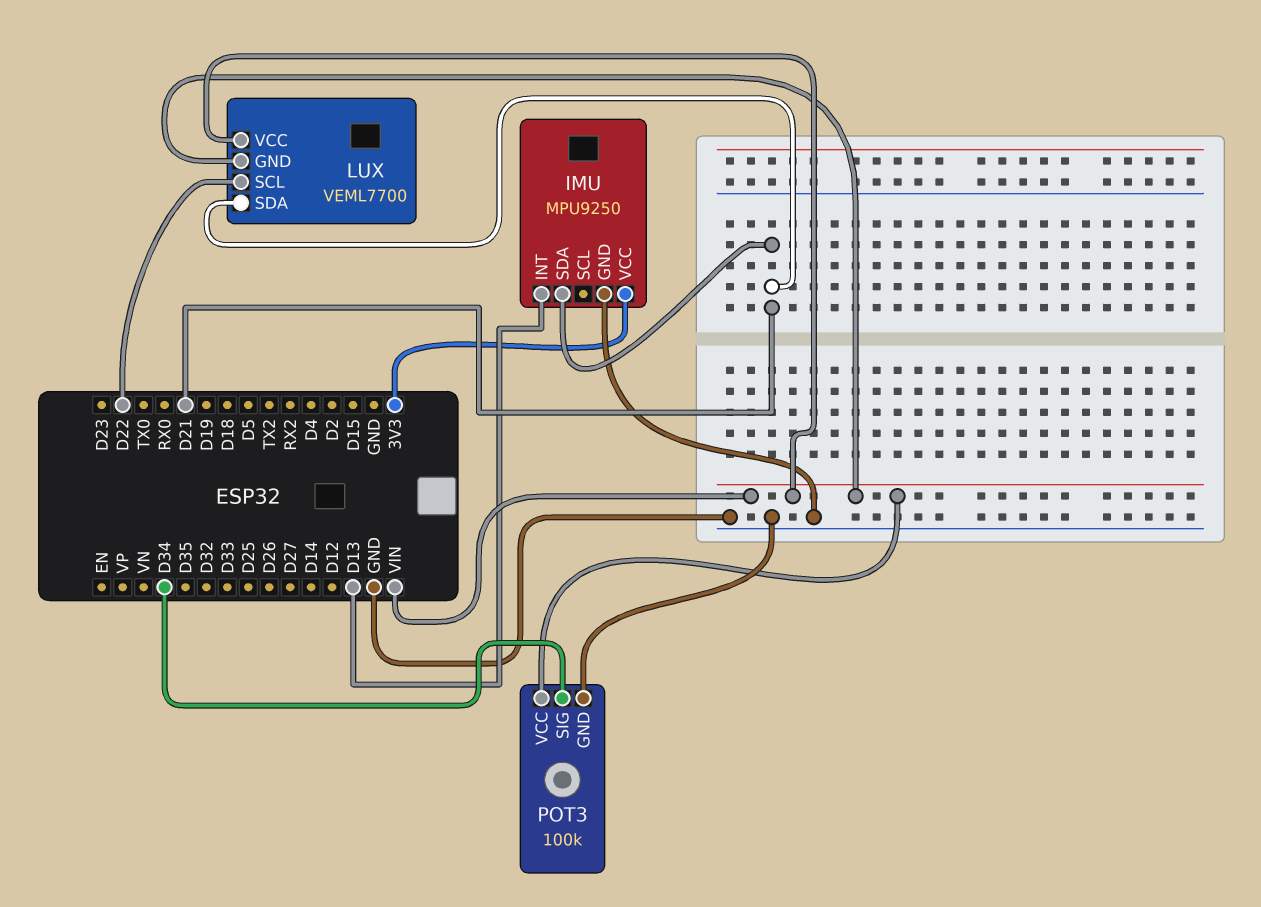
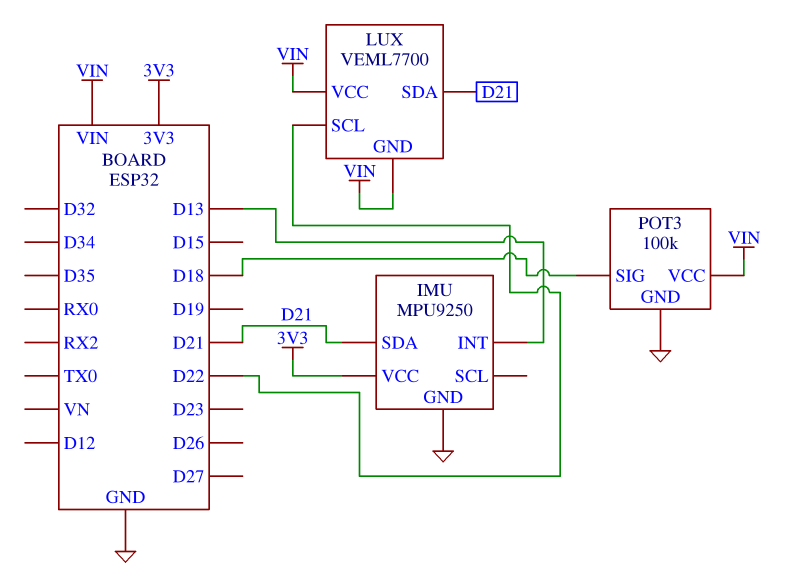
POT3 pin SIG: D34 -> D18

